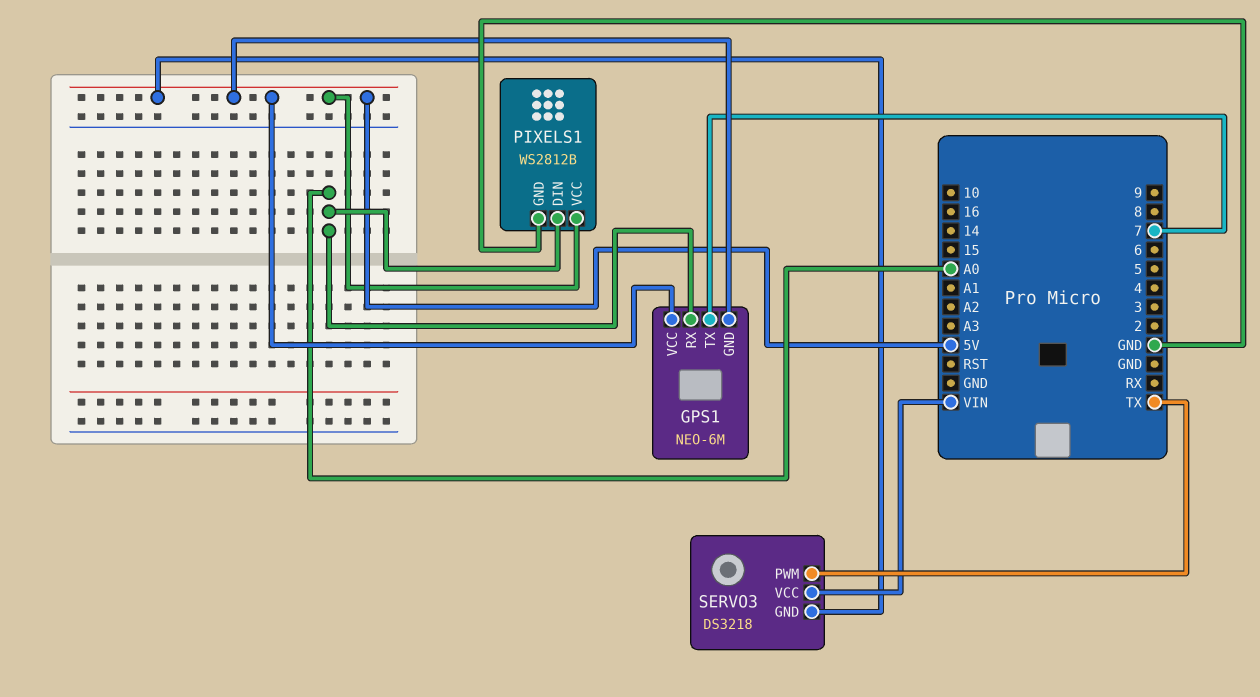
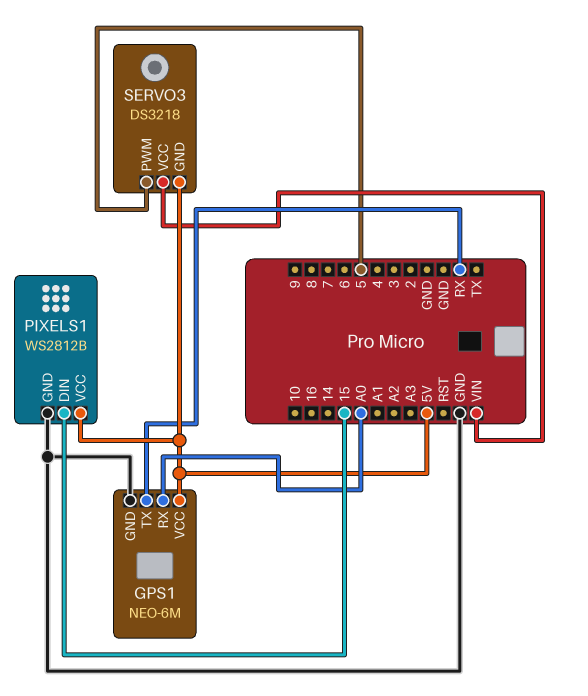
GPS1 pin GND: 5V -> GND
GPS1 pin TX: 7 -> RX
PIXELS1 pin DIN: A0 -> 15
SERVO3 pin PWM: TX -> 5

